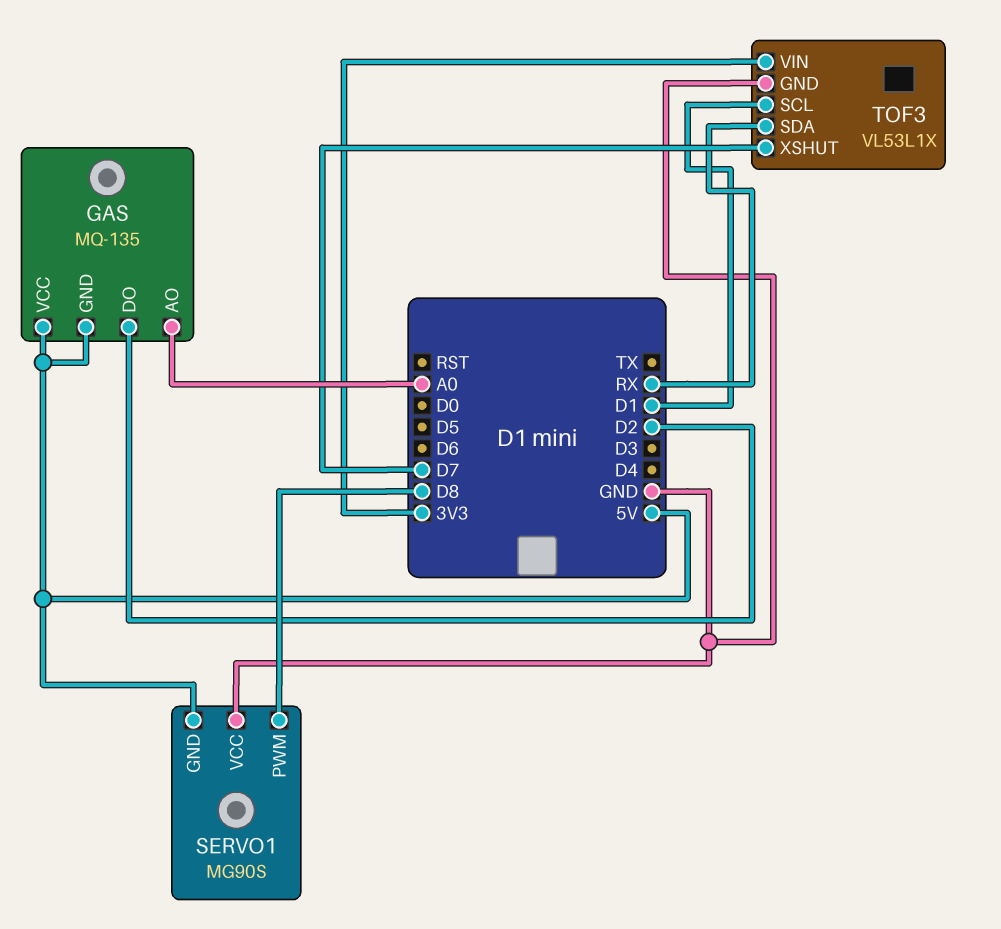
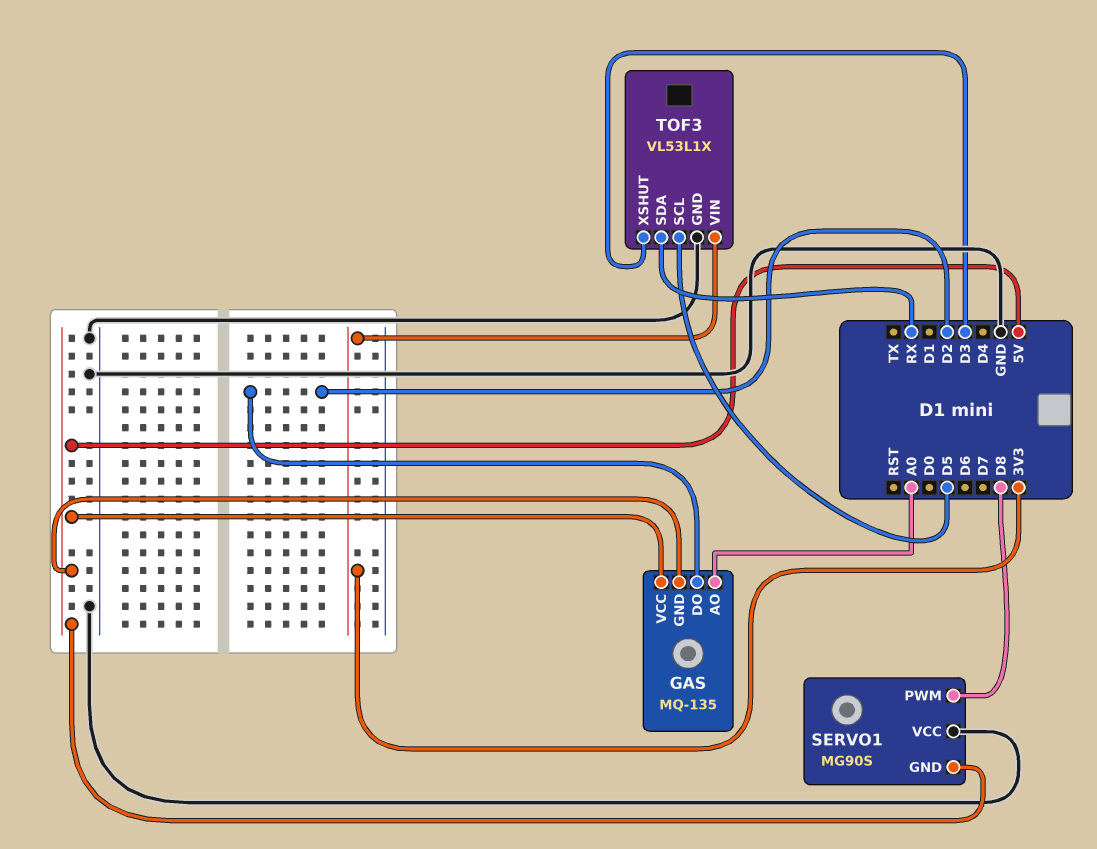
TOF3 pin SCL: D1 -> D5
TOF3 pin XSHUT: D7 -> D3

